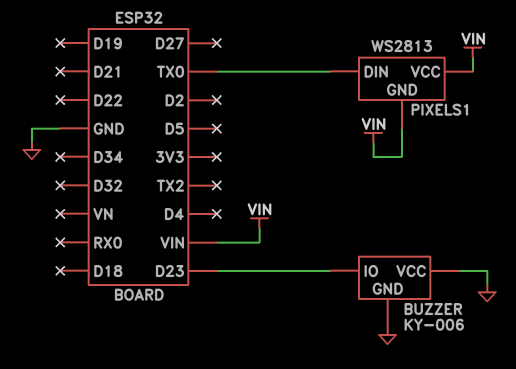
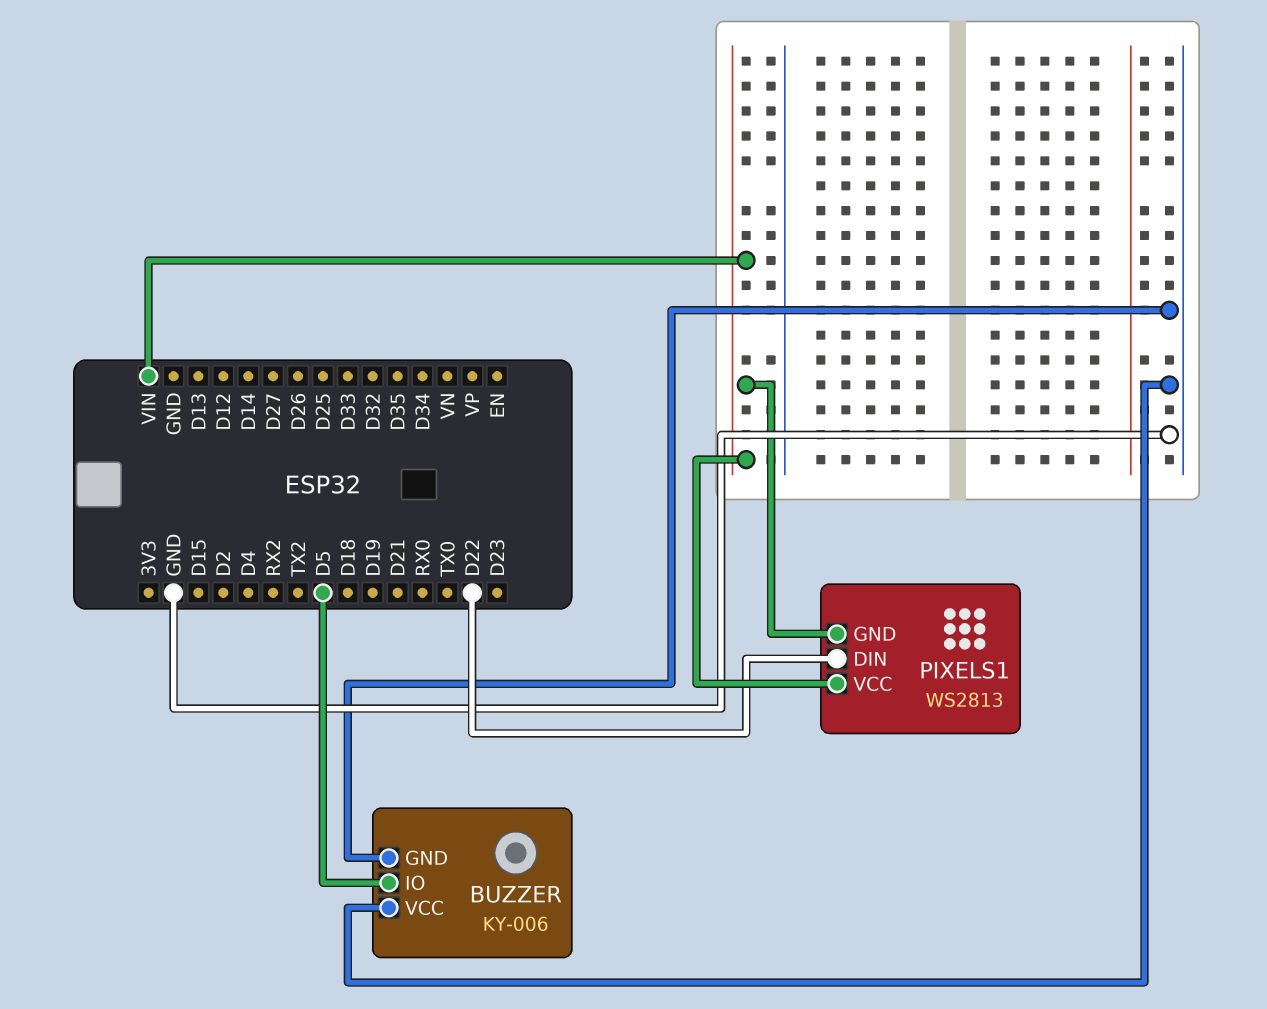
BUZZER pin IO: D23 -> D5
PIXELS1 pin DIN: TX0 -> D22

